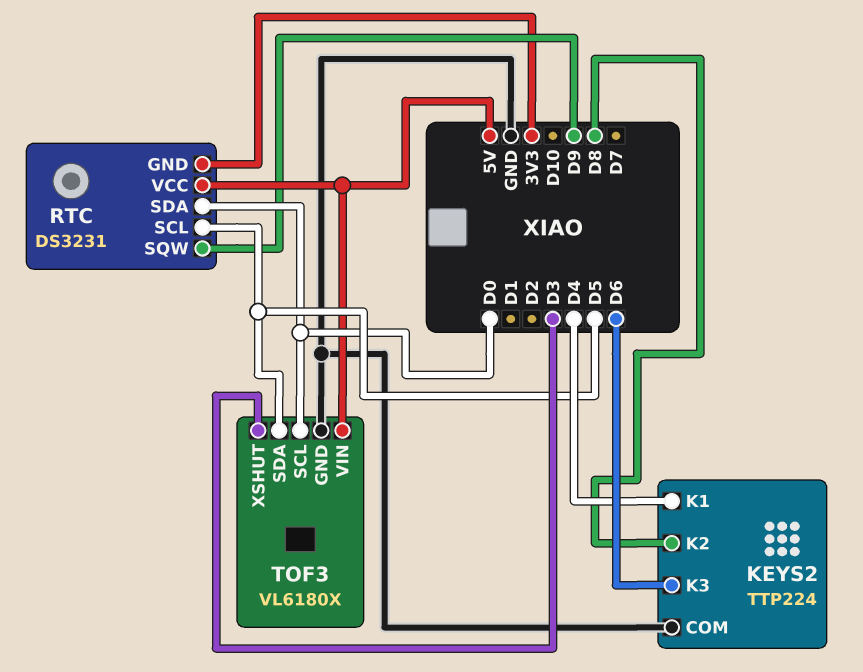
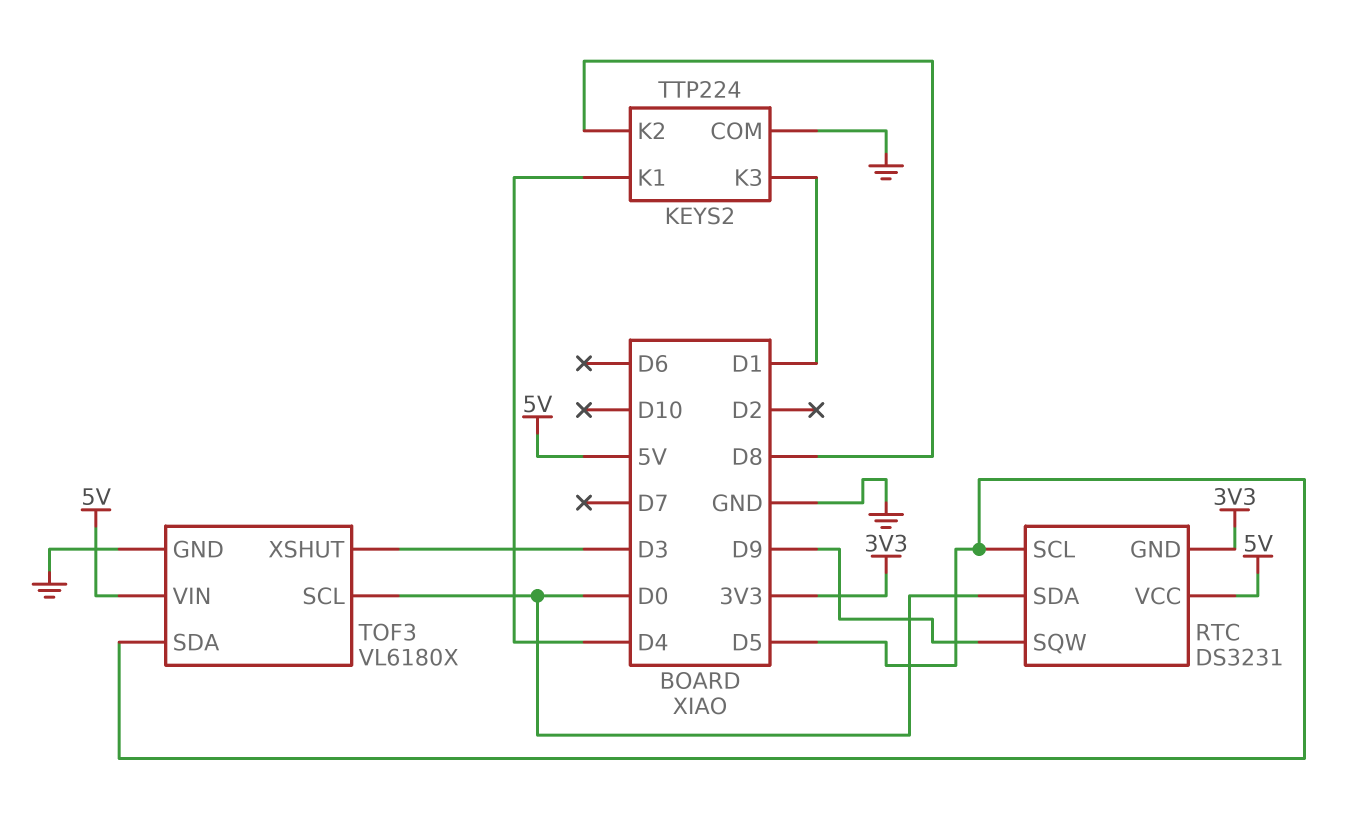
KEYS2 pin K3: D6 -> D1

